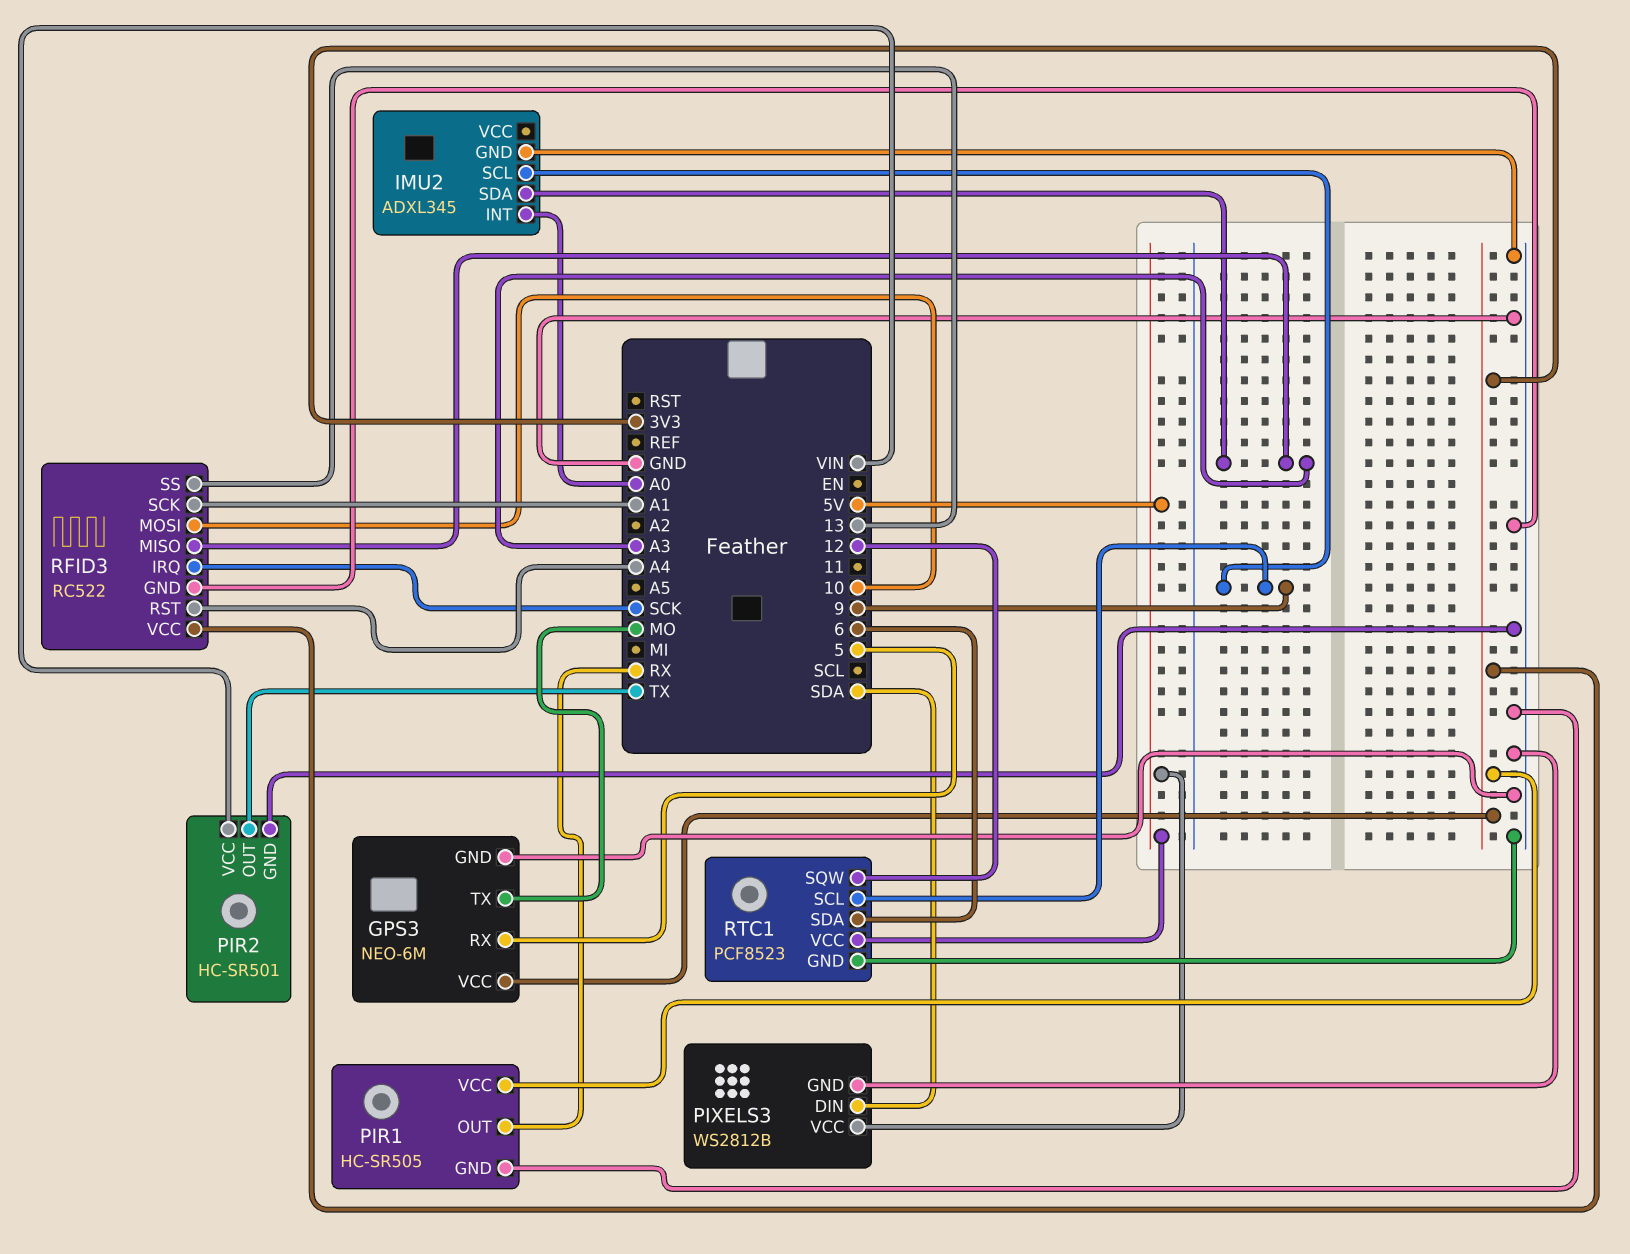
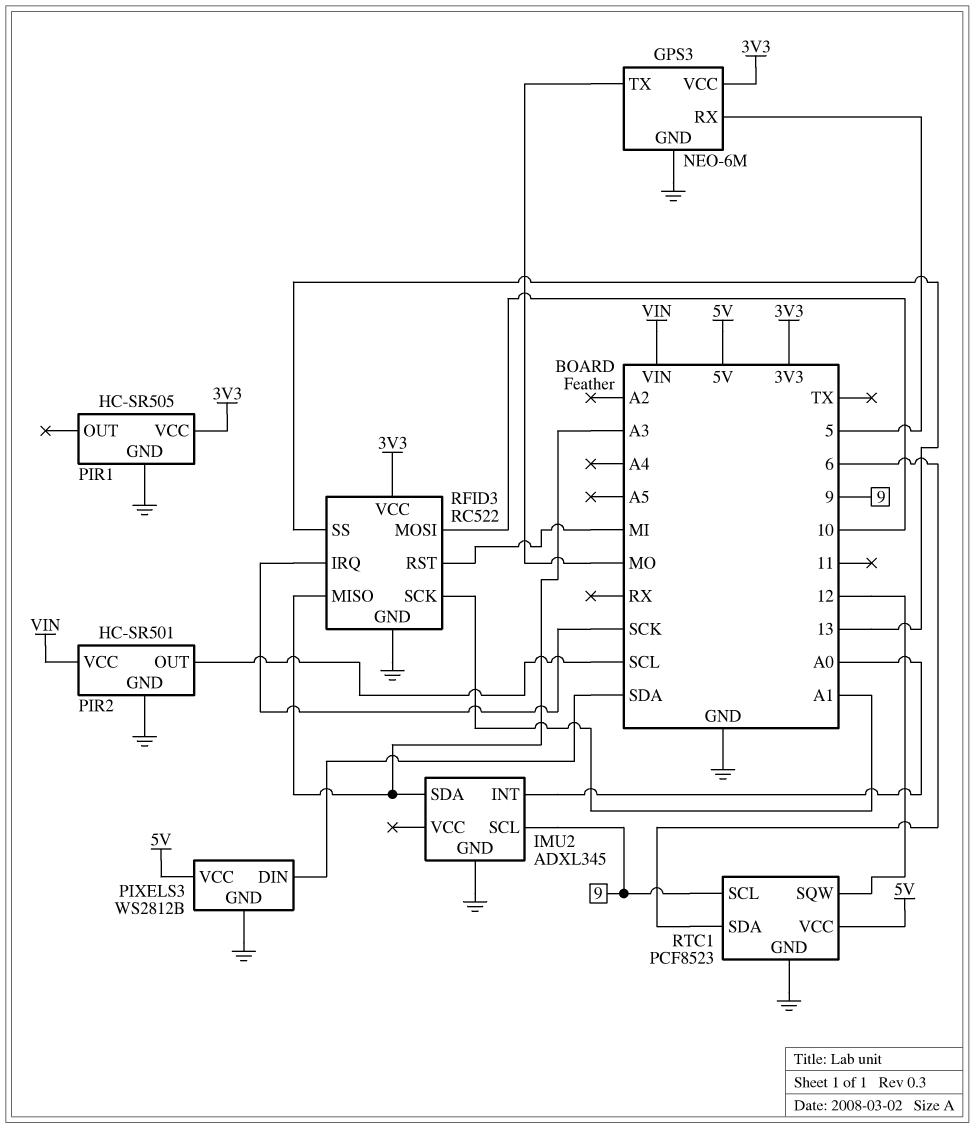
PIR1 pin OUT: RX -> none
PIR2 pin OUT: TX -> SCL
RFID3 pin RST: A4 -> MI

